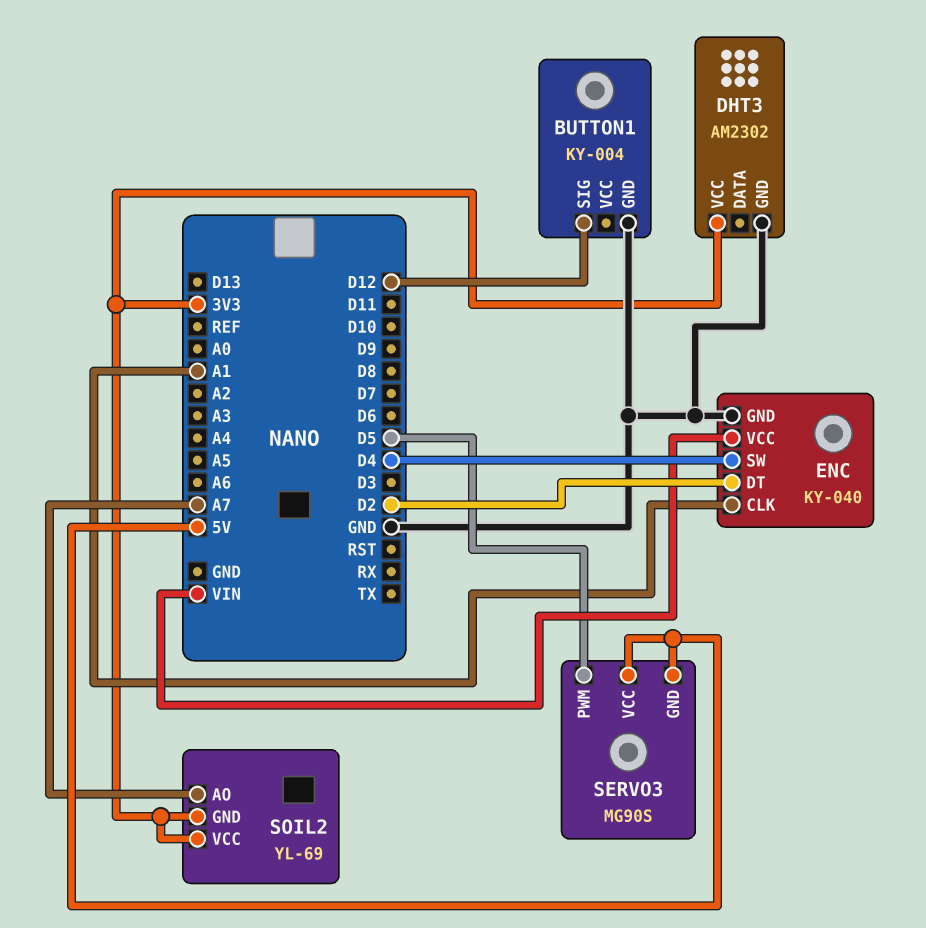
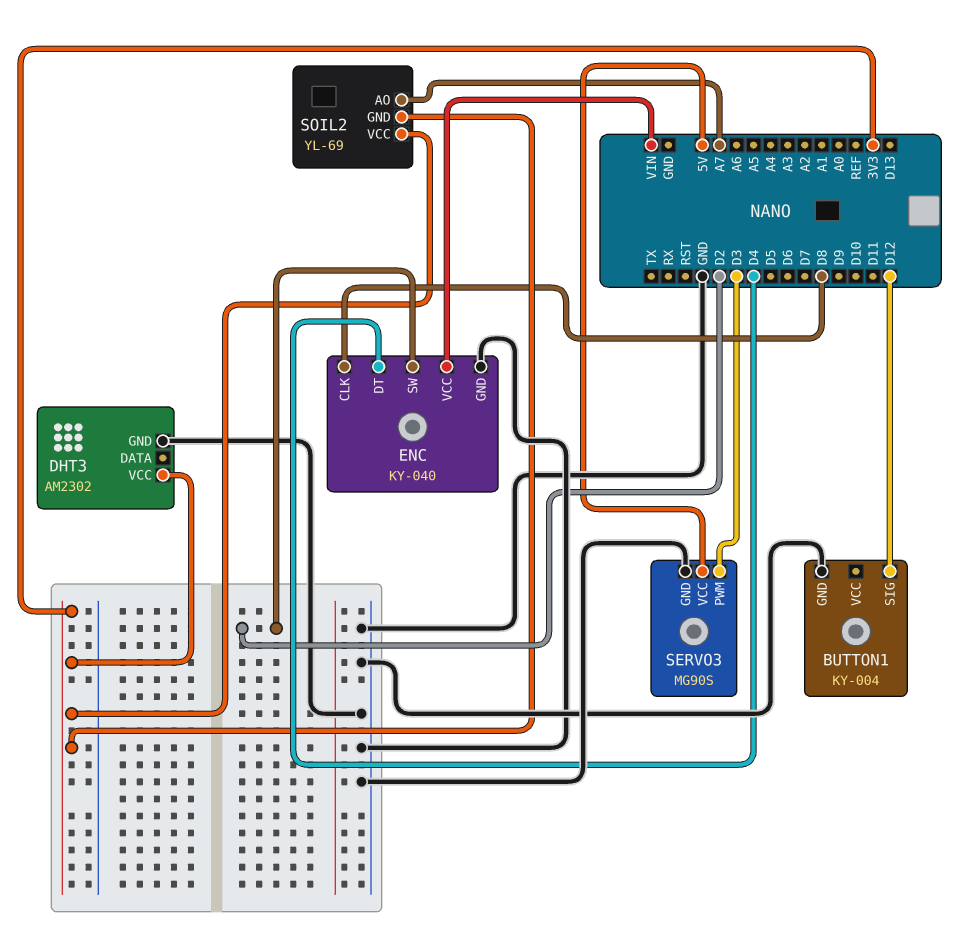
ENC pin CLK: A1 -> D8
ENC pin DT: D2 -> D4
ENC pin SW: D4 -> D2
SERVO3 pin GND: 5V -> GND
SERVO3 pin PWM: D5 -> D3

